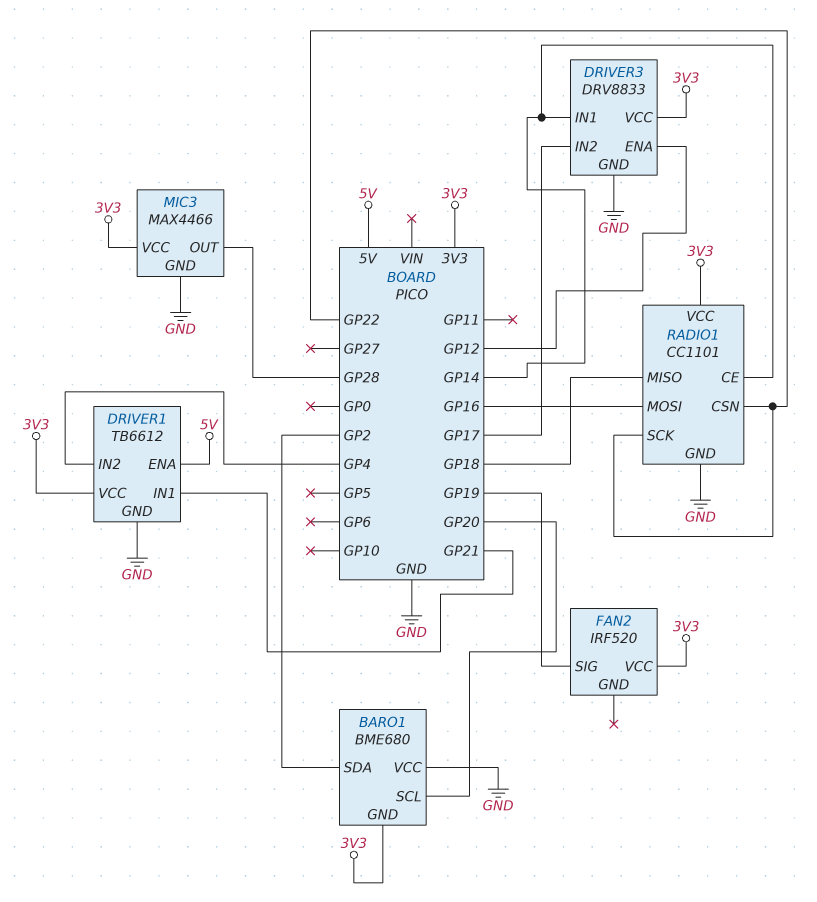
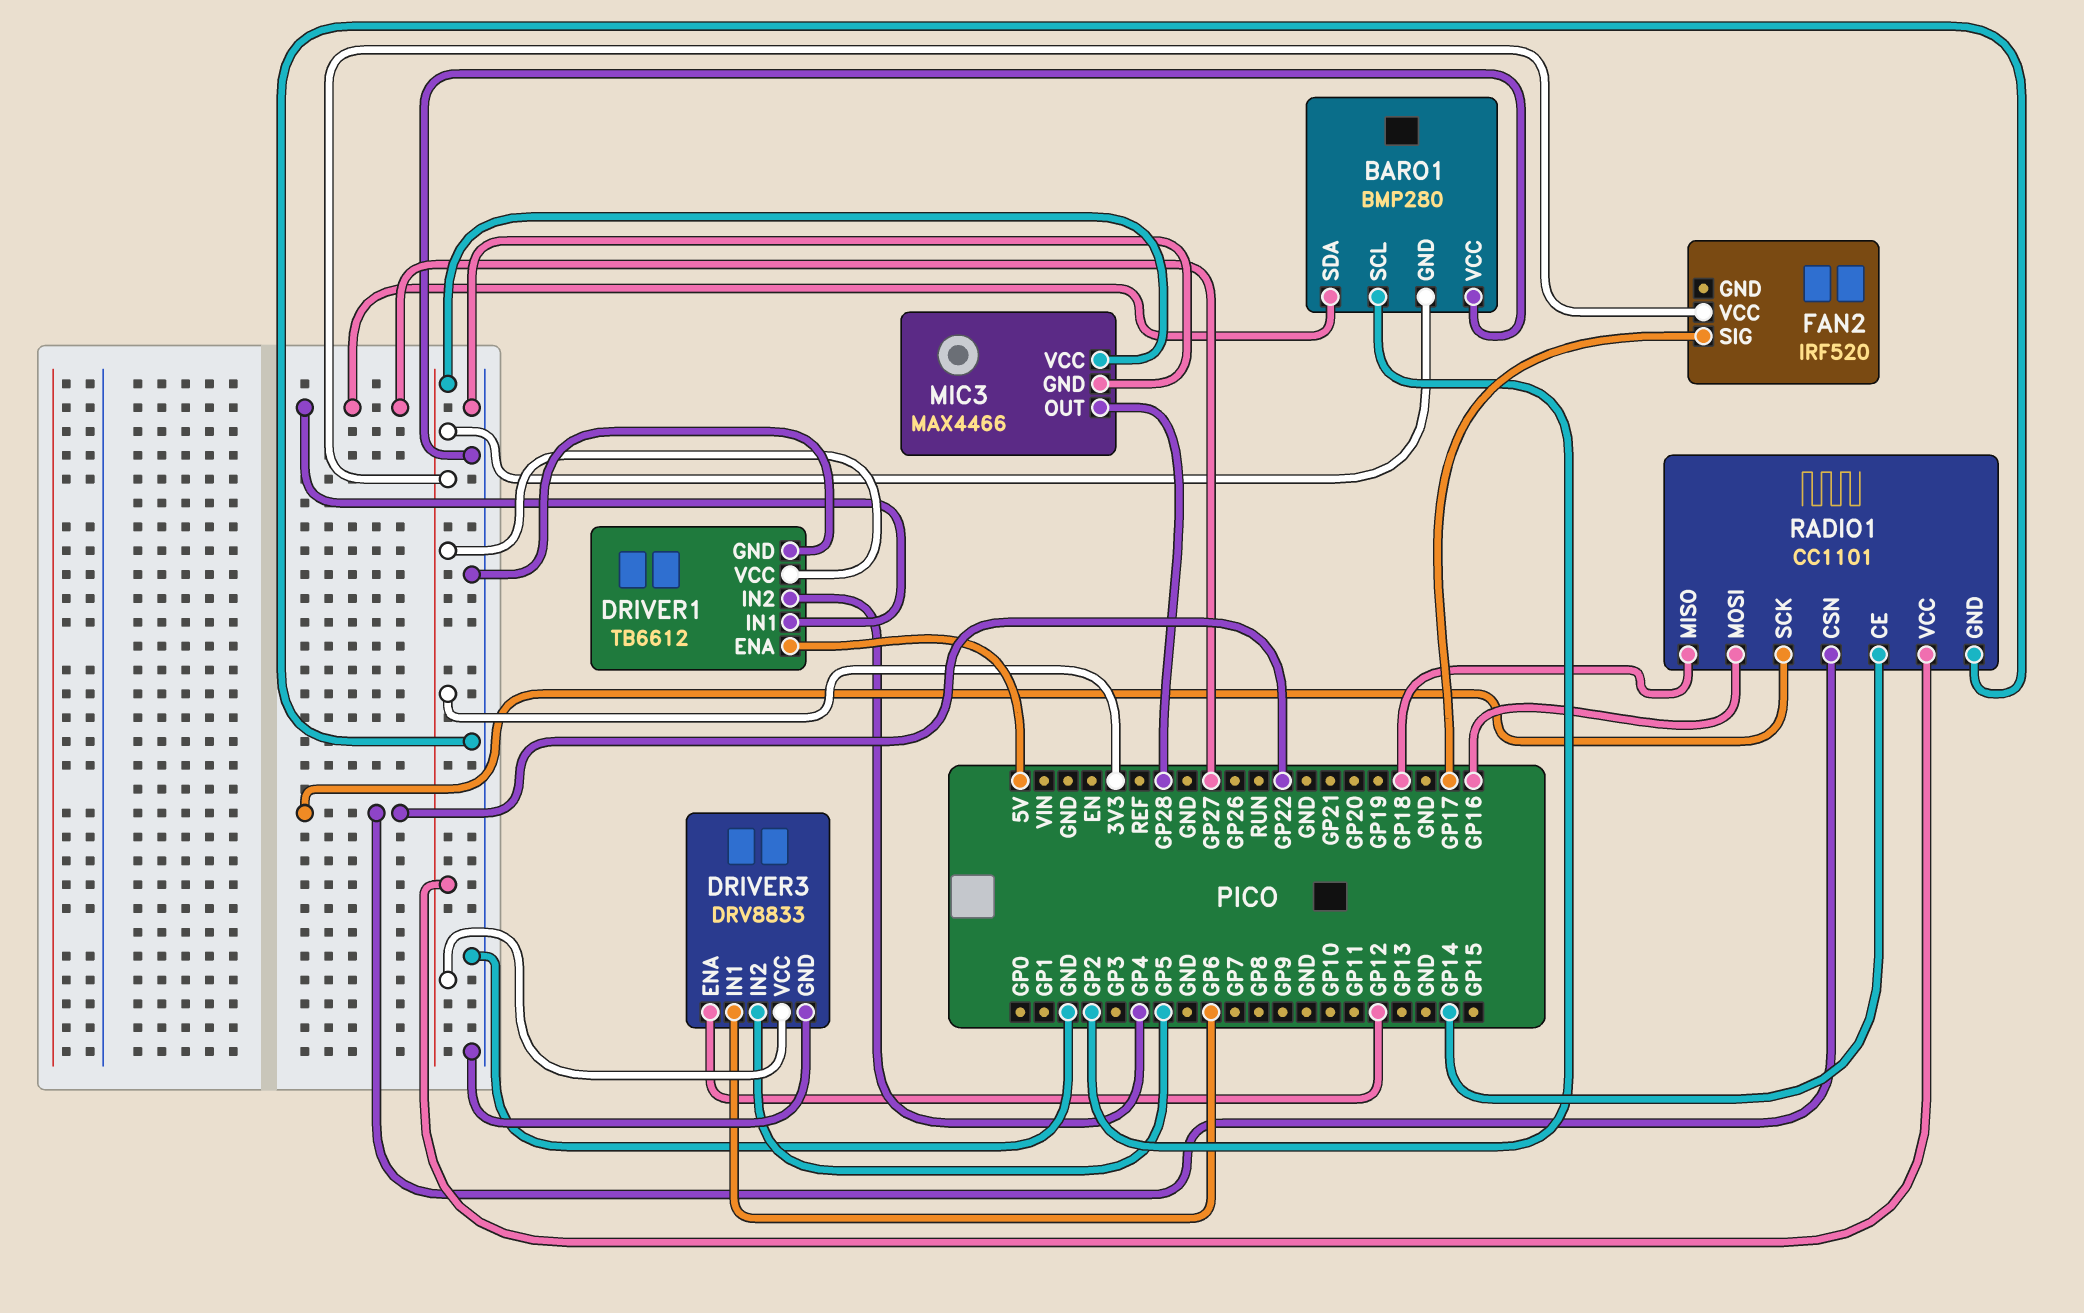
BARO1: BME680 -> BMP280
BARO1 pin SCL: GP20 -> GP2
BARO1 pin SDA: GP2 -> GP27
DRIVER1 pin IN1: GP21 -> GP27
DRIVER3 pin IN1: GP14 -> GP6
DRIVER3 pin IN2: GP17 -> GP5
FAN2 pin SIG: GP19 -> GP17

